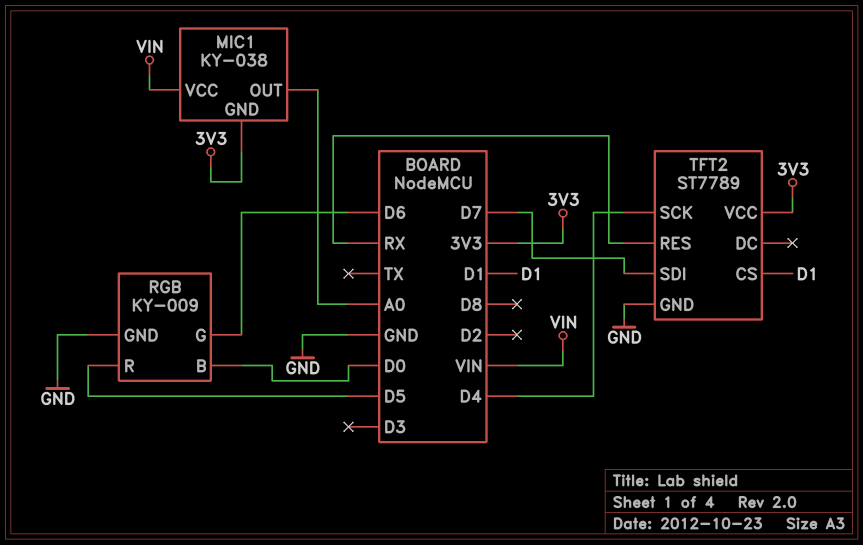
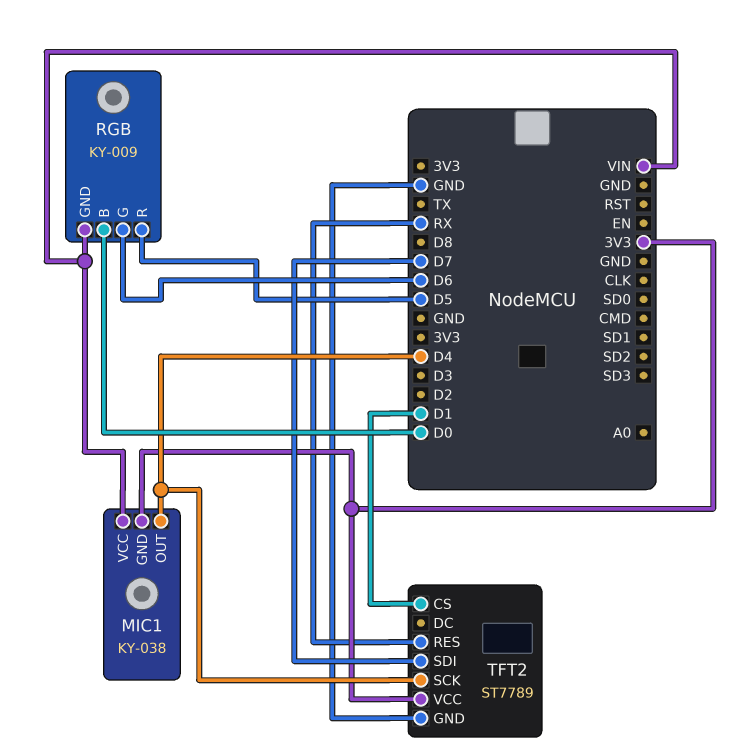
MIC1 pin OUT: A0 -> D4
RGB pin GND: GND -> VIN

